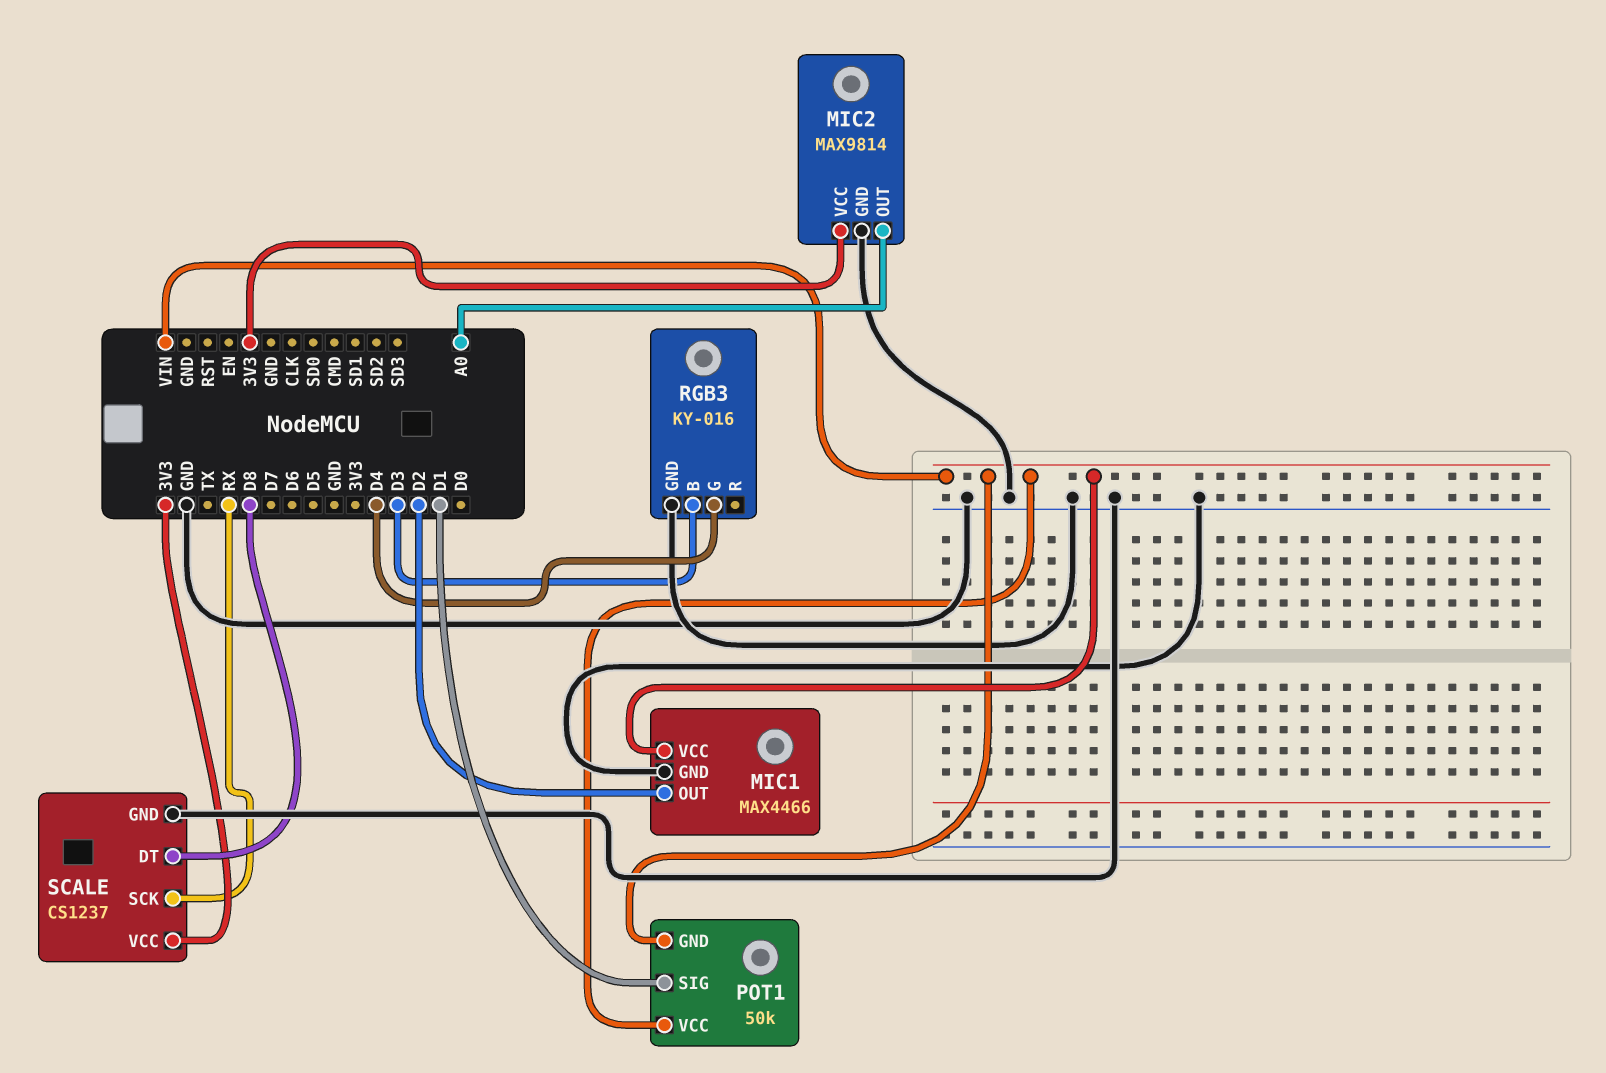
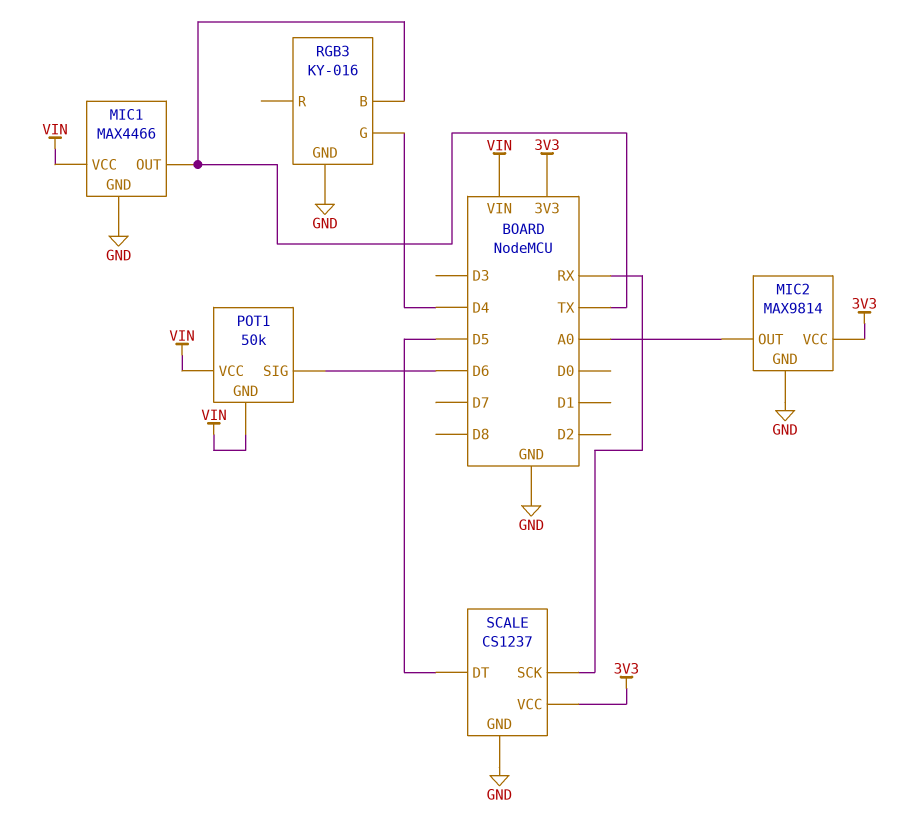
MIC1 pin OUT: D2 -> TX
POT1 pin SIG: D1 -> D6
RGB3 pin B: D3 -> TX
SCALE pin DT: D8 -> D5

